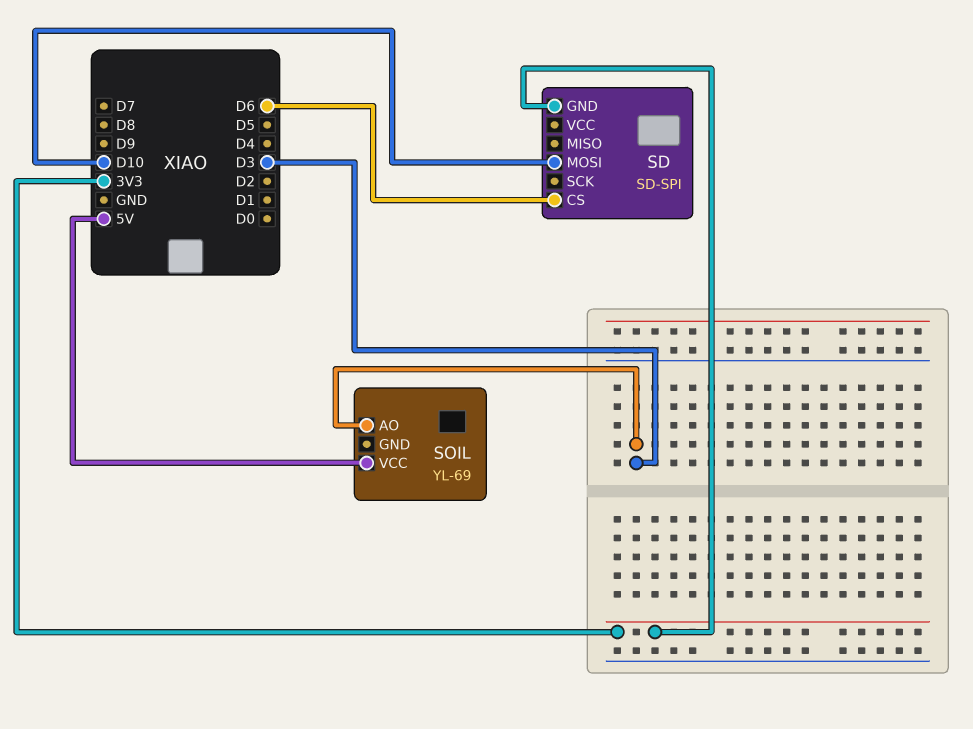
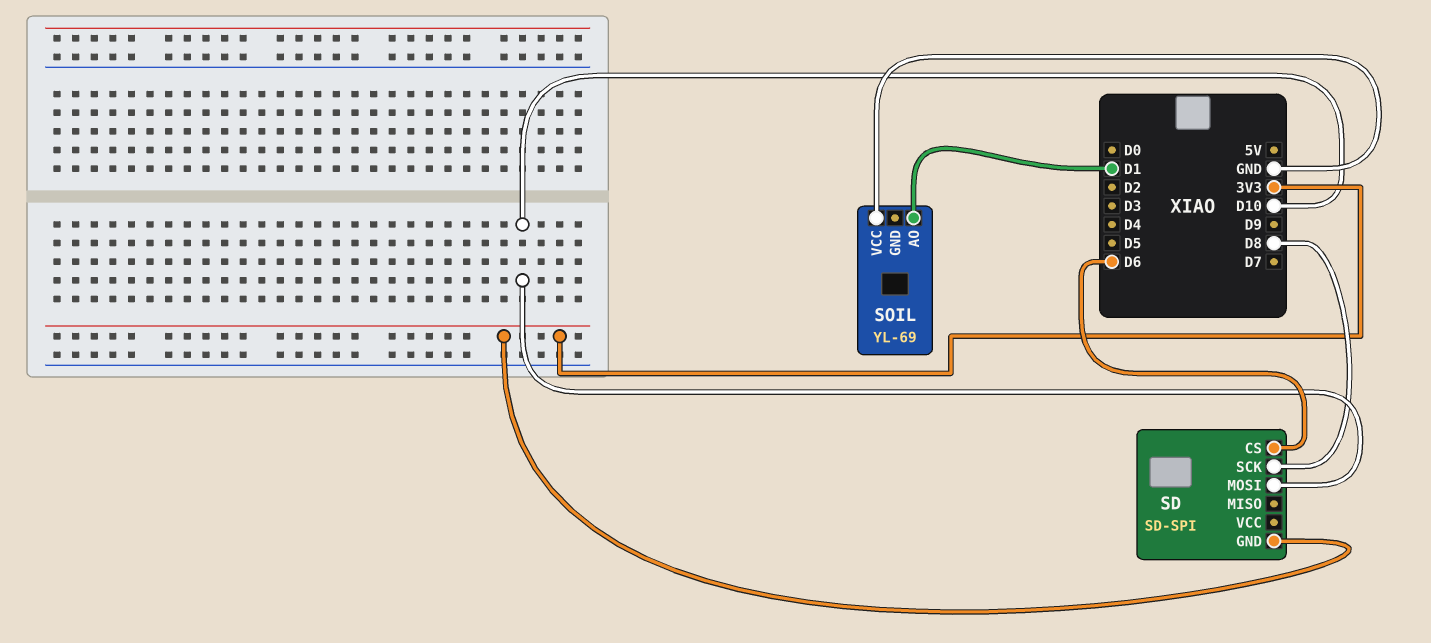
SD pin SCK: none -> D8
SOIL pin AO: D3 -> D1
SOIL pin VCC: 5V -> GND

